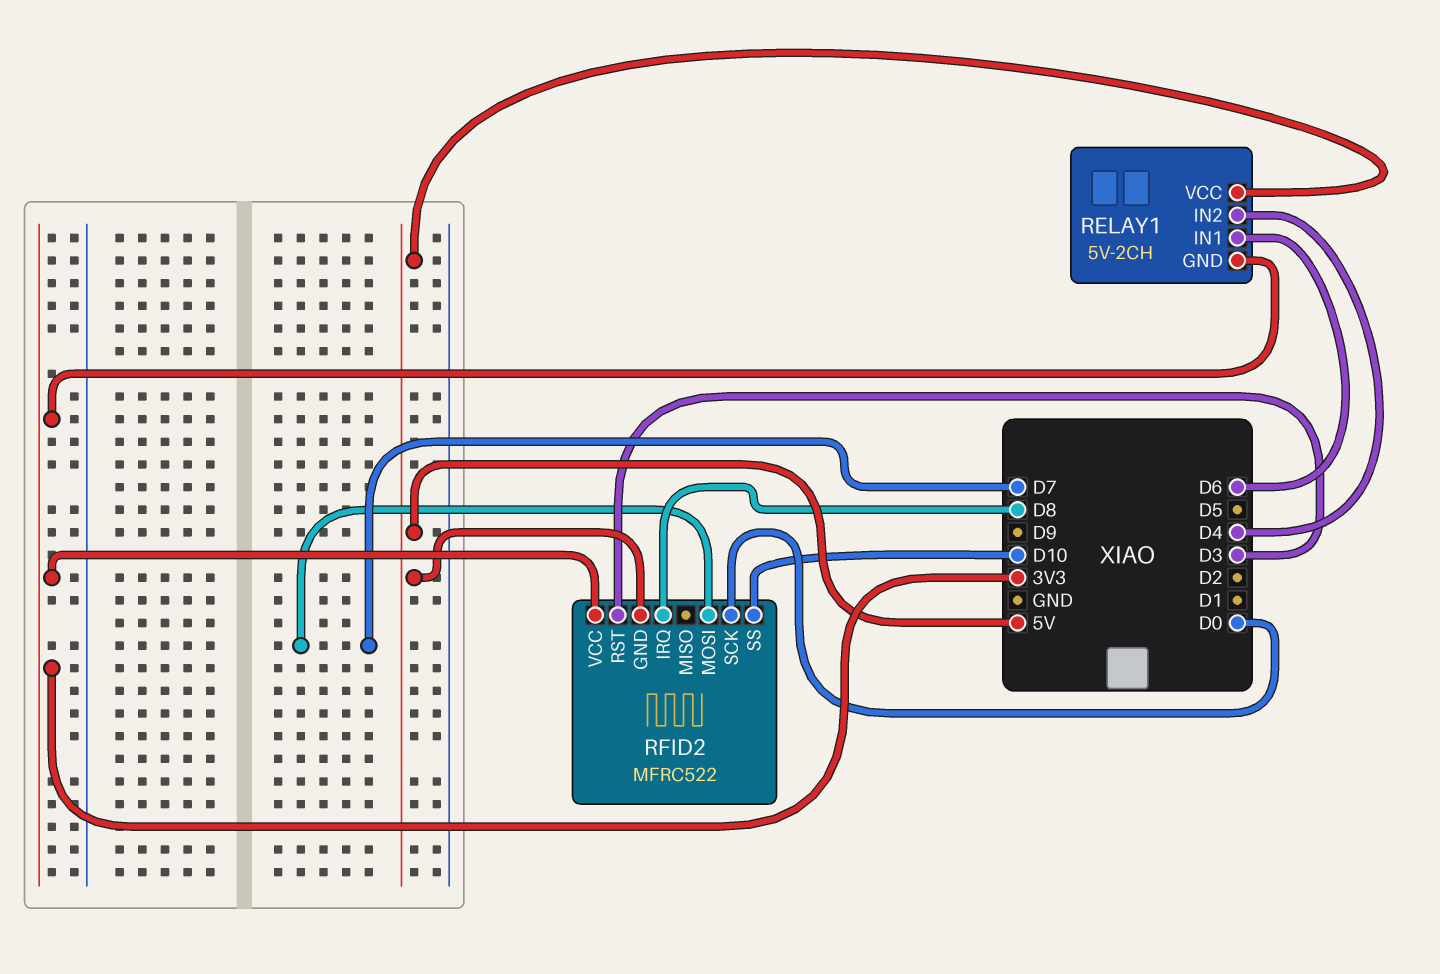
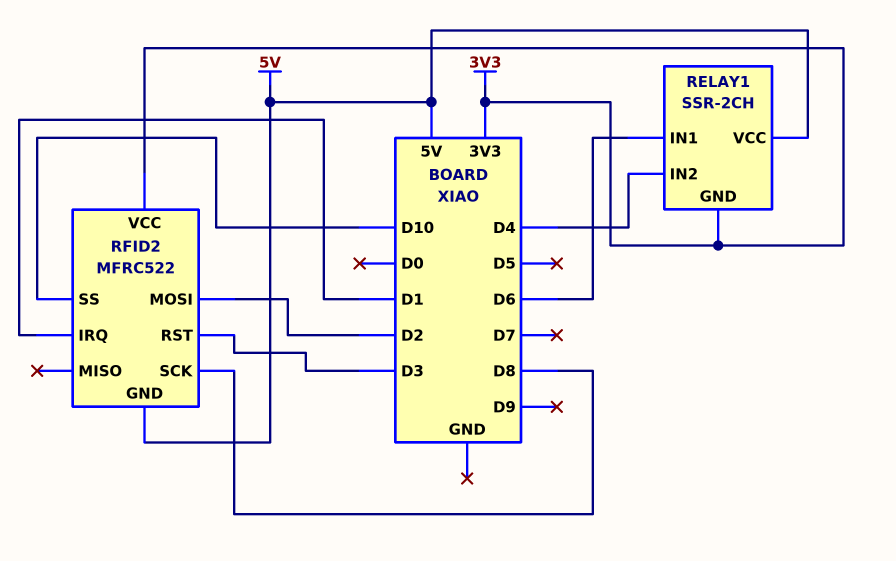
RELAY1: 5V-2CH -> SSR-2CH
RFID2 pin IRQ: D8 -> D1
RFID2 pin MOSI: D7 -> D2
RFID2 pin SCK: D0 -> D8

